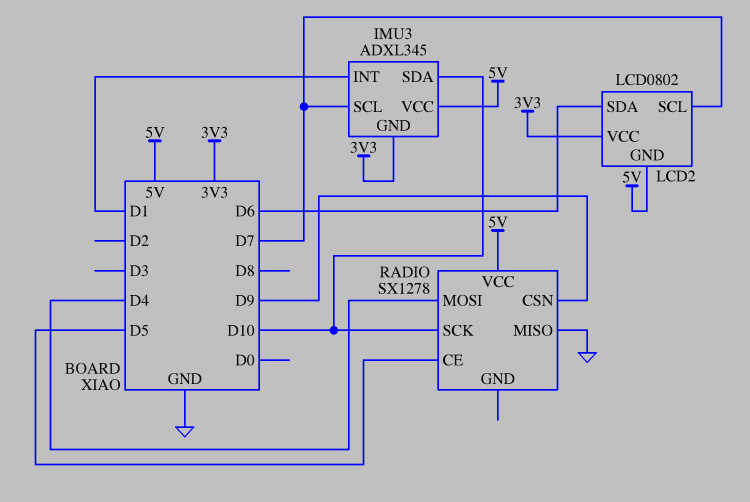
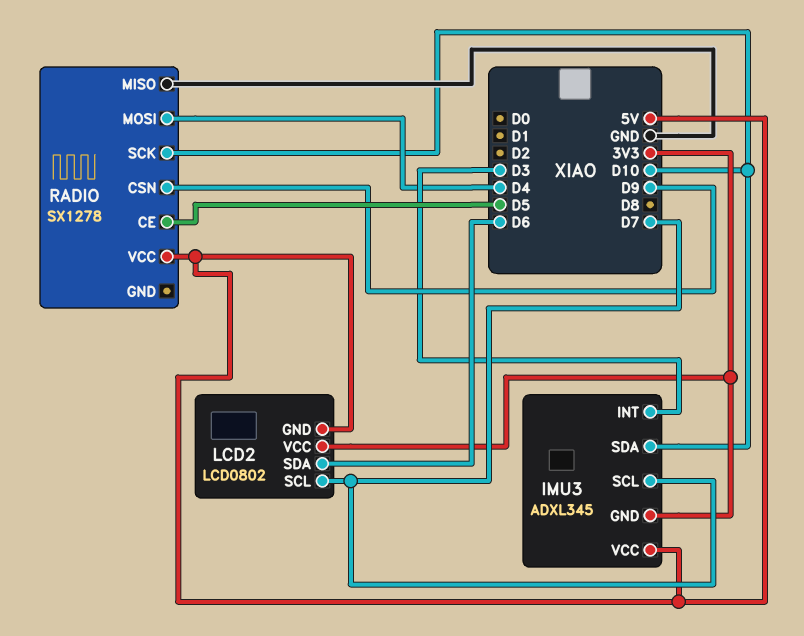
IMU3 pin INT: D1 -> D3

